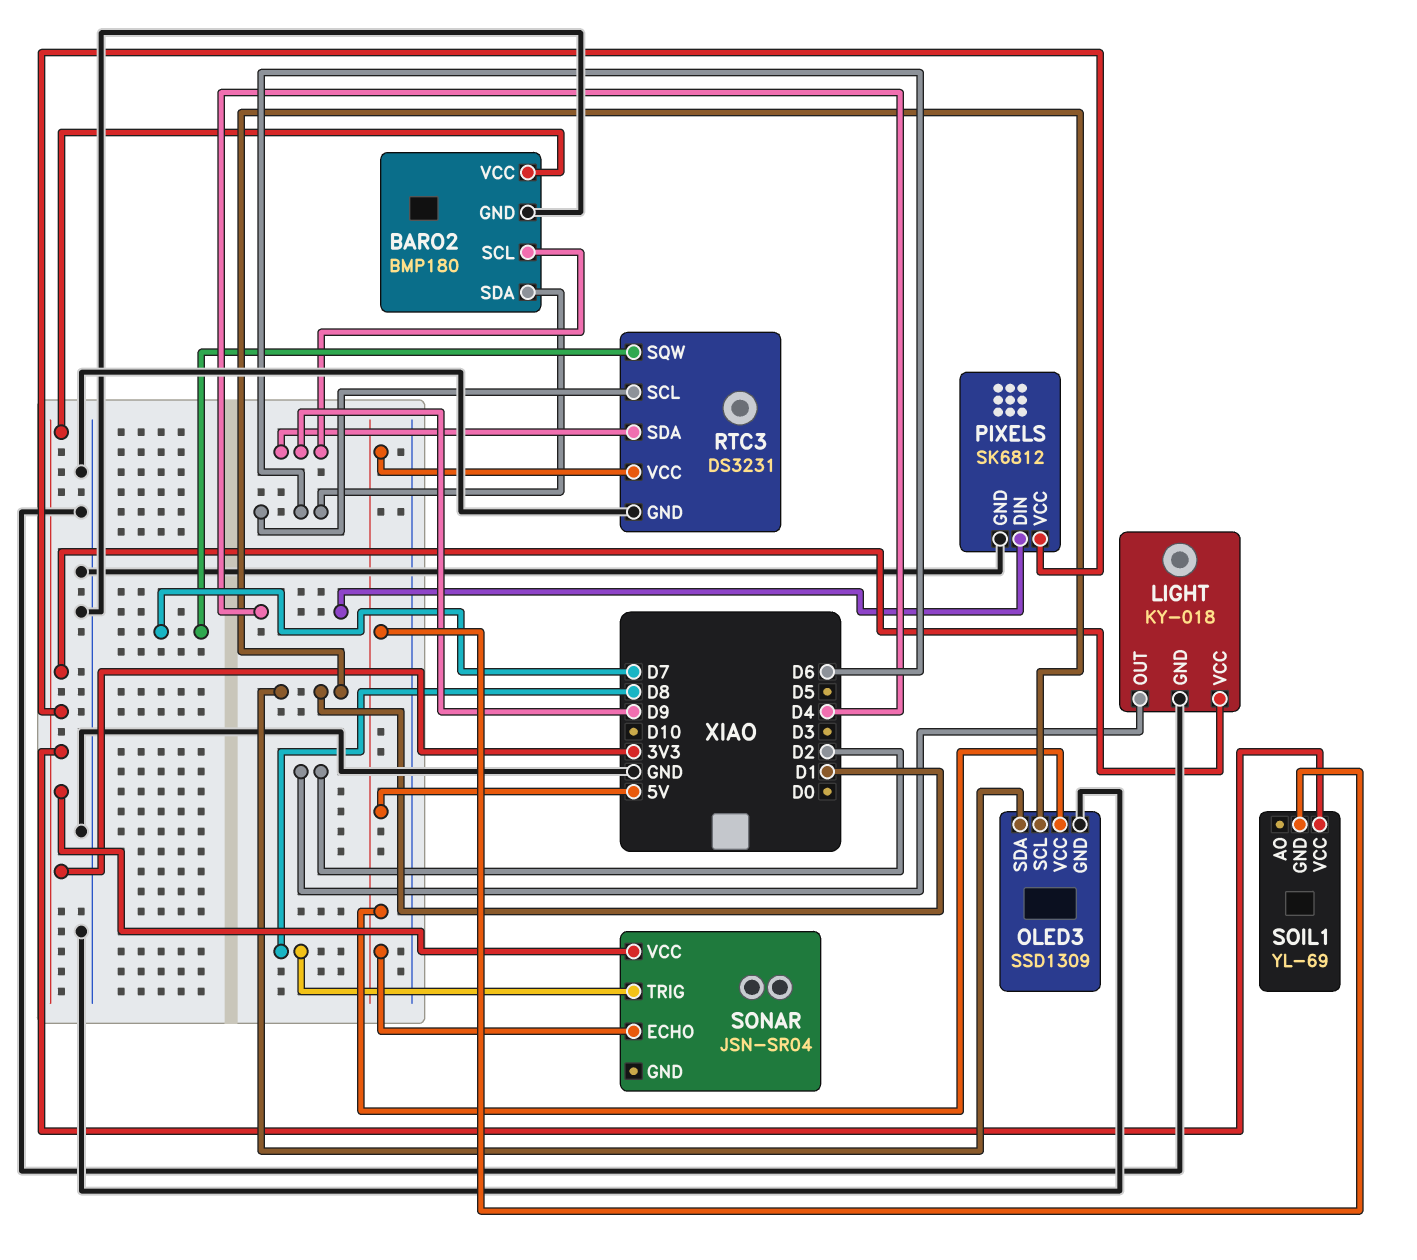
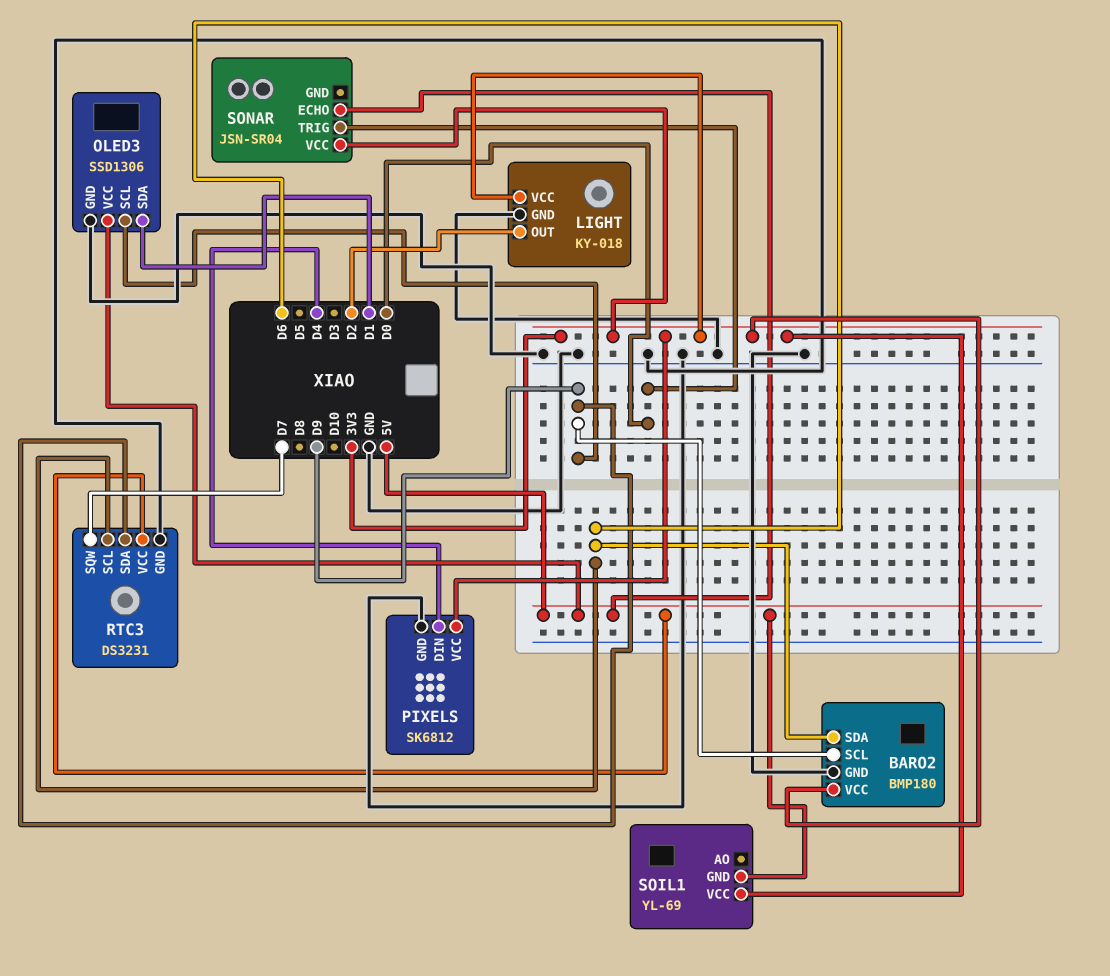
OLED3: SSD1309 -> SSD1306
OLED3 pin SCL: D1 -> D9
SONAR pin TRIG: D8 -> D0

